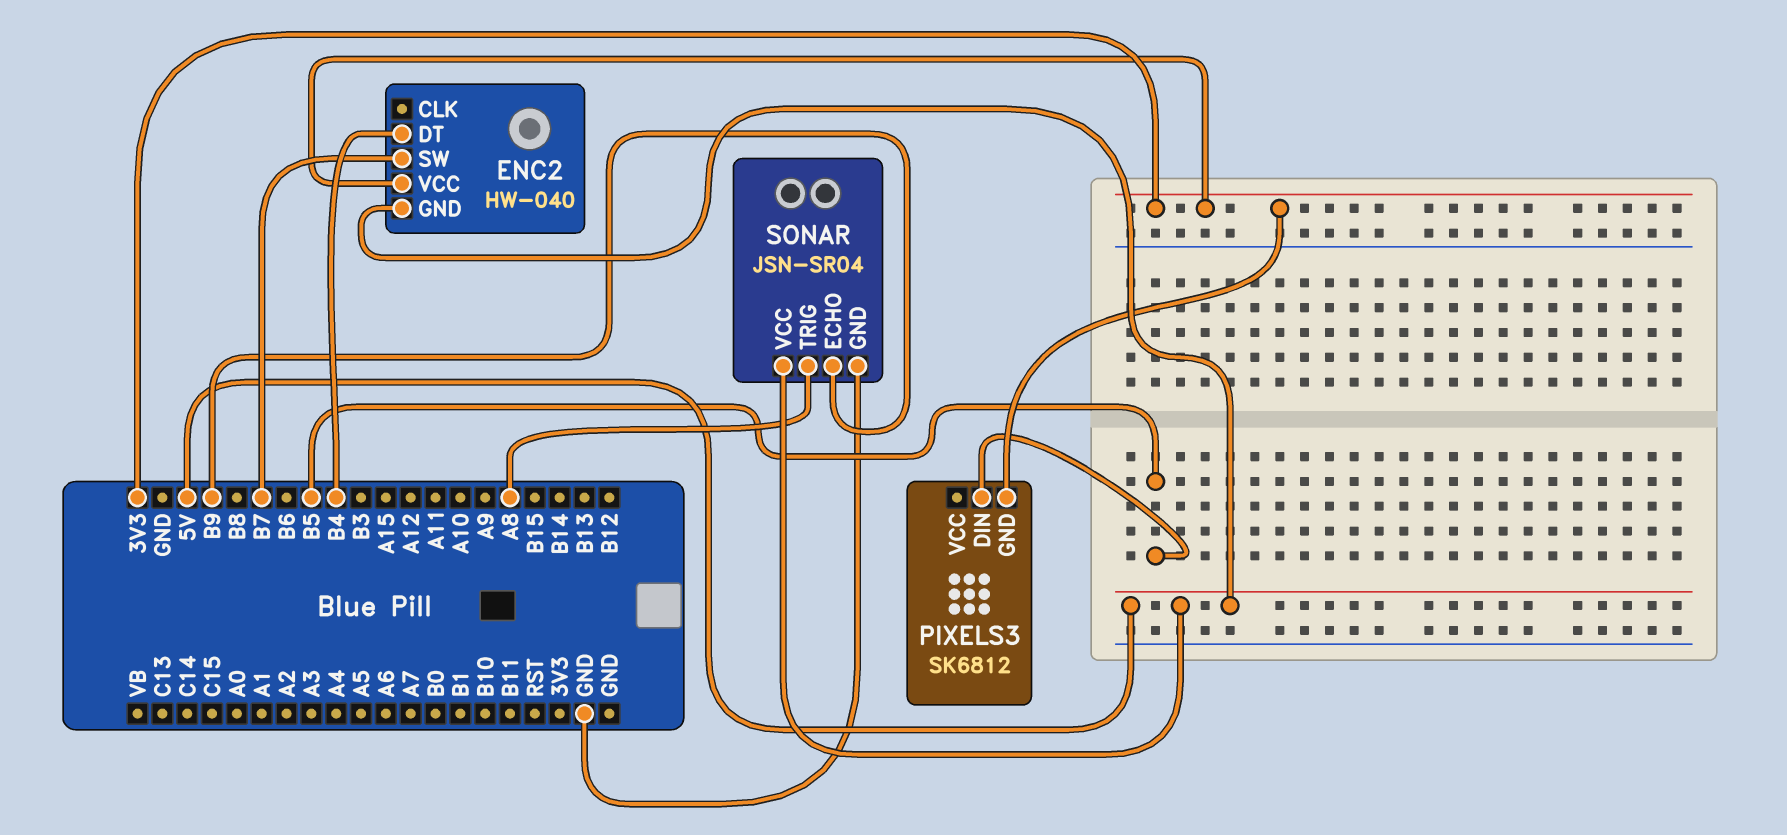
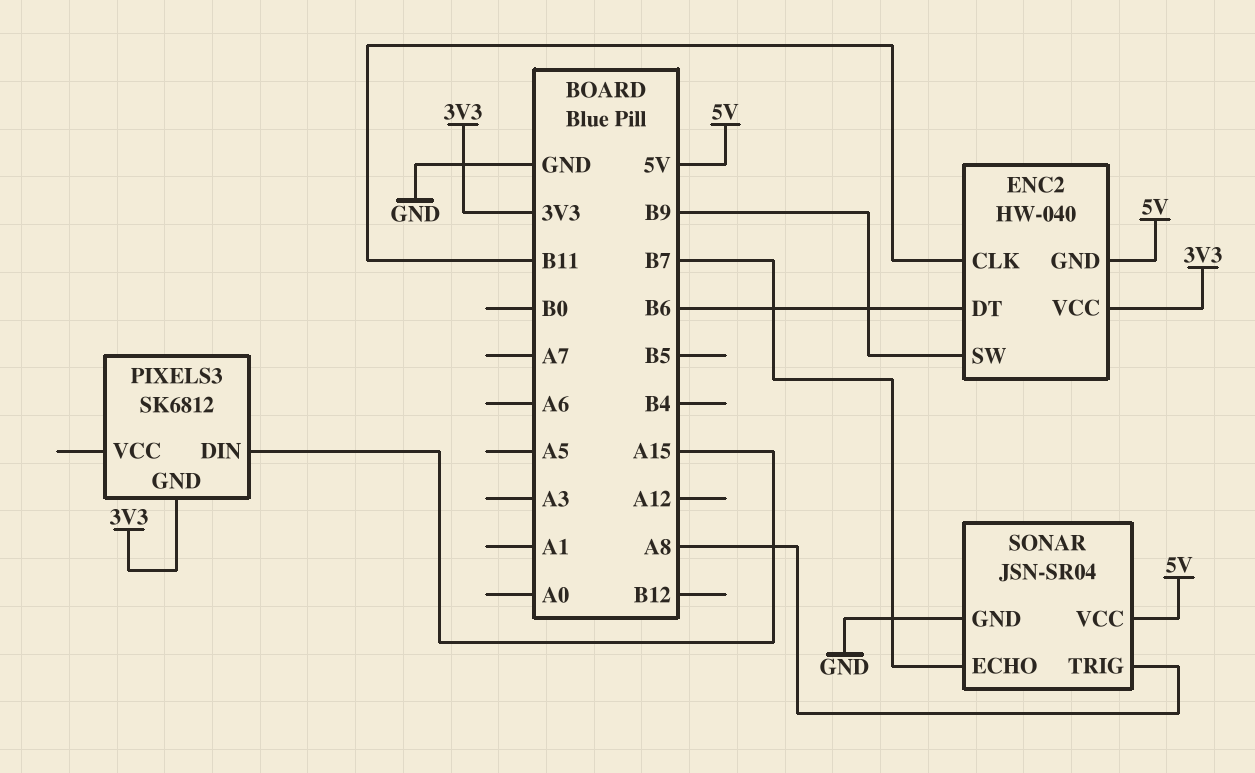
ENC2 pin CLK: none -> B11
ENC2 pin DT: B4 -> B6
ENC2 pin SW: B7 -> B9
PIXELS3 pin DIN: B5 -> A15
SONAR pin ECHO: B9 -> B7

